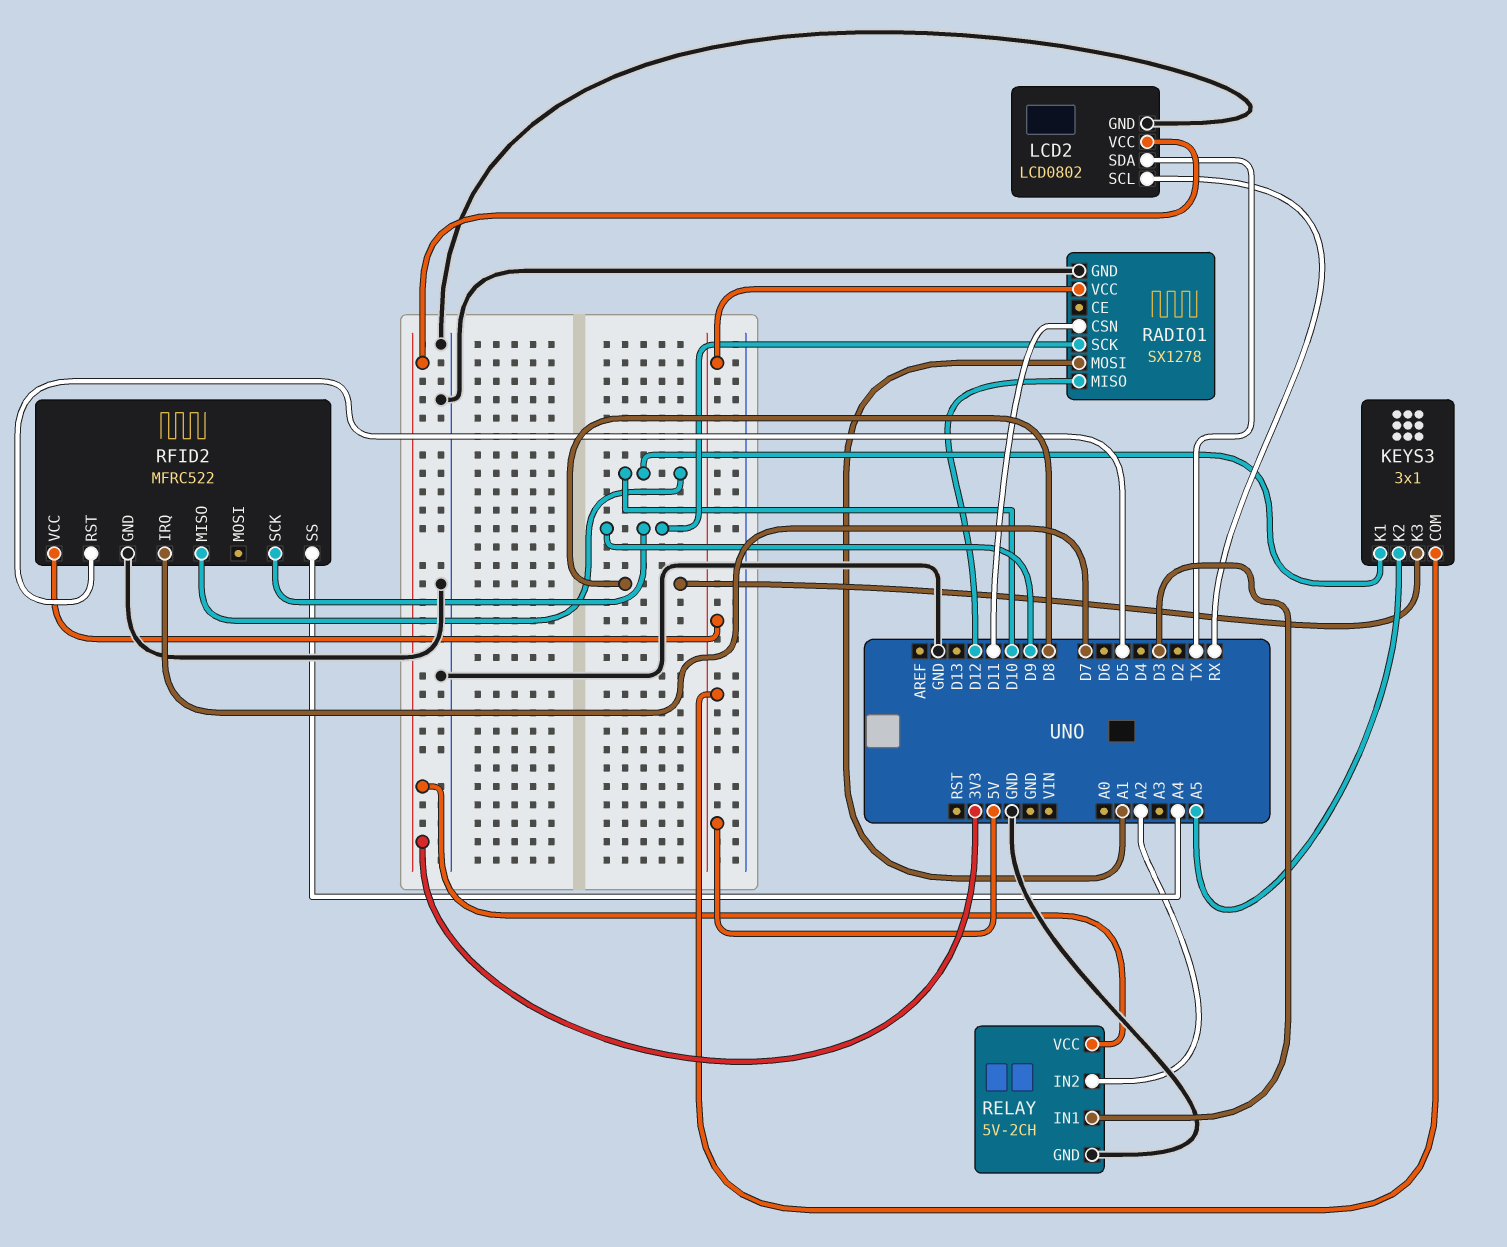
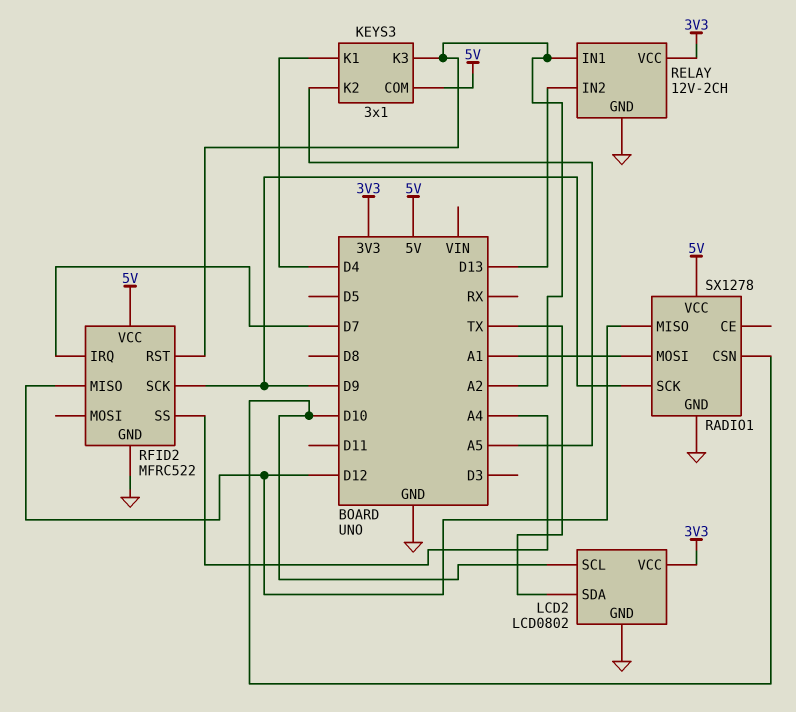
KEYS3 pin K1: D10 -> D4
KEYS3 pin K3: D8 -> A2
LCD2 pin SCL: RX -> D10
RADIO1 pin CSN: D11 -> D10
RELAY: 5V-2CH -> 12V-2CH
RELAY pin IN1: D3 -> A2
RELAY pin IN2: A2 -> D13
RFID2 pin MISO: D10 -> D12
RFID2 pin RST: D5 -> A2

